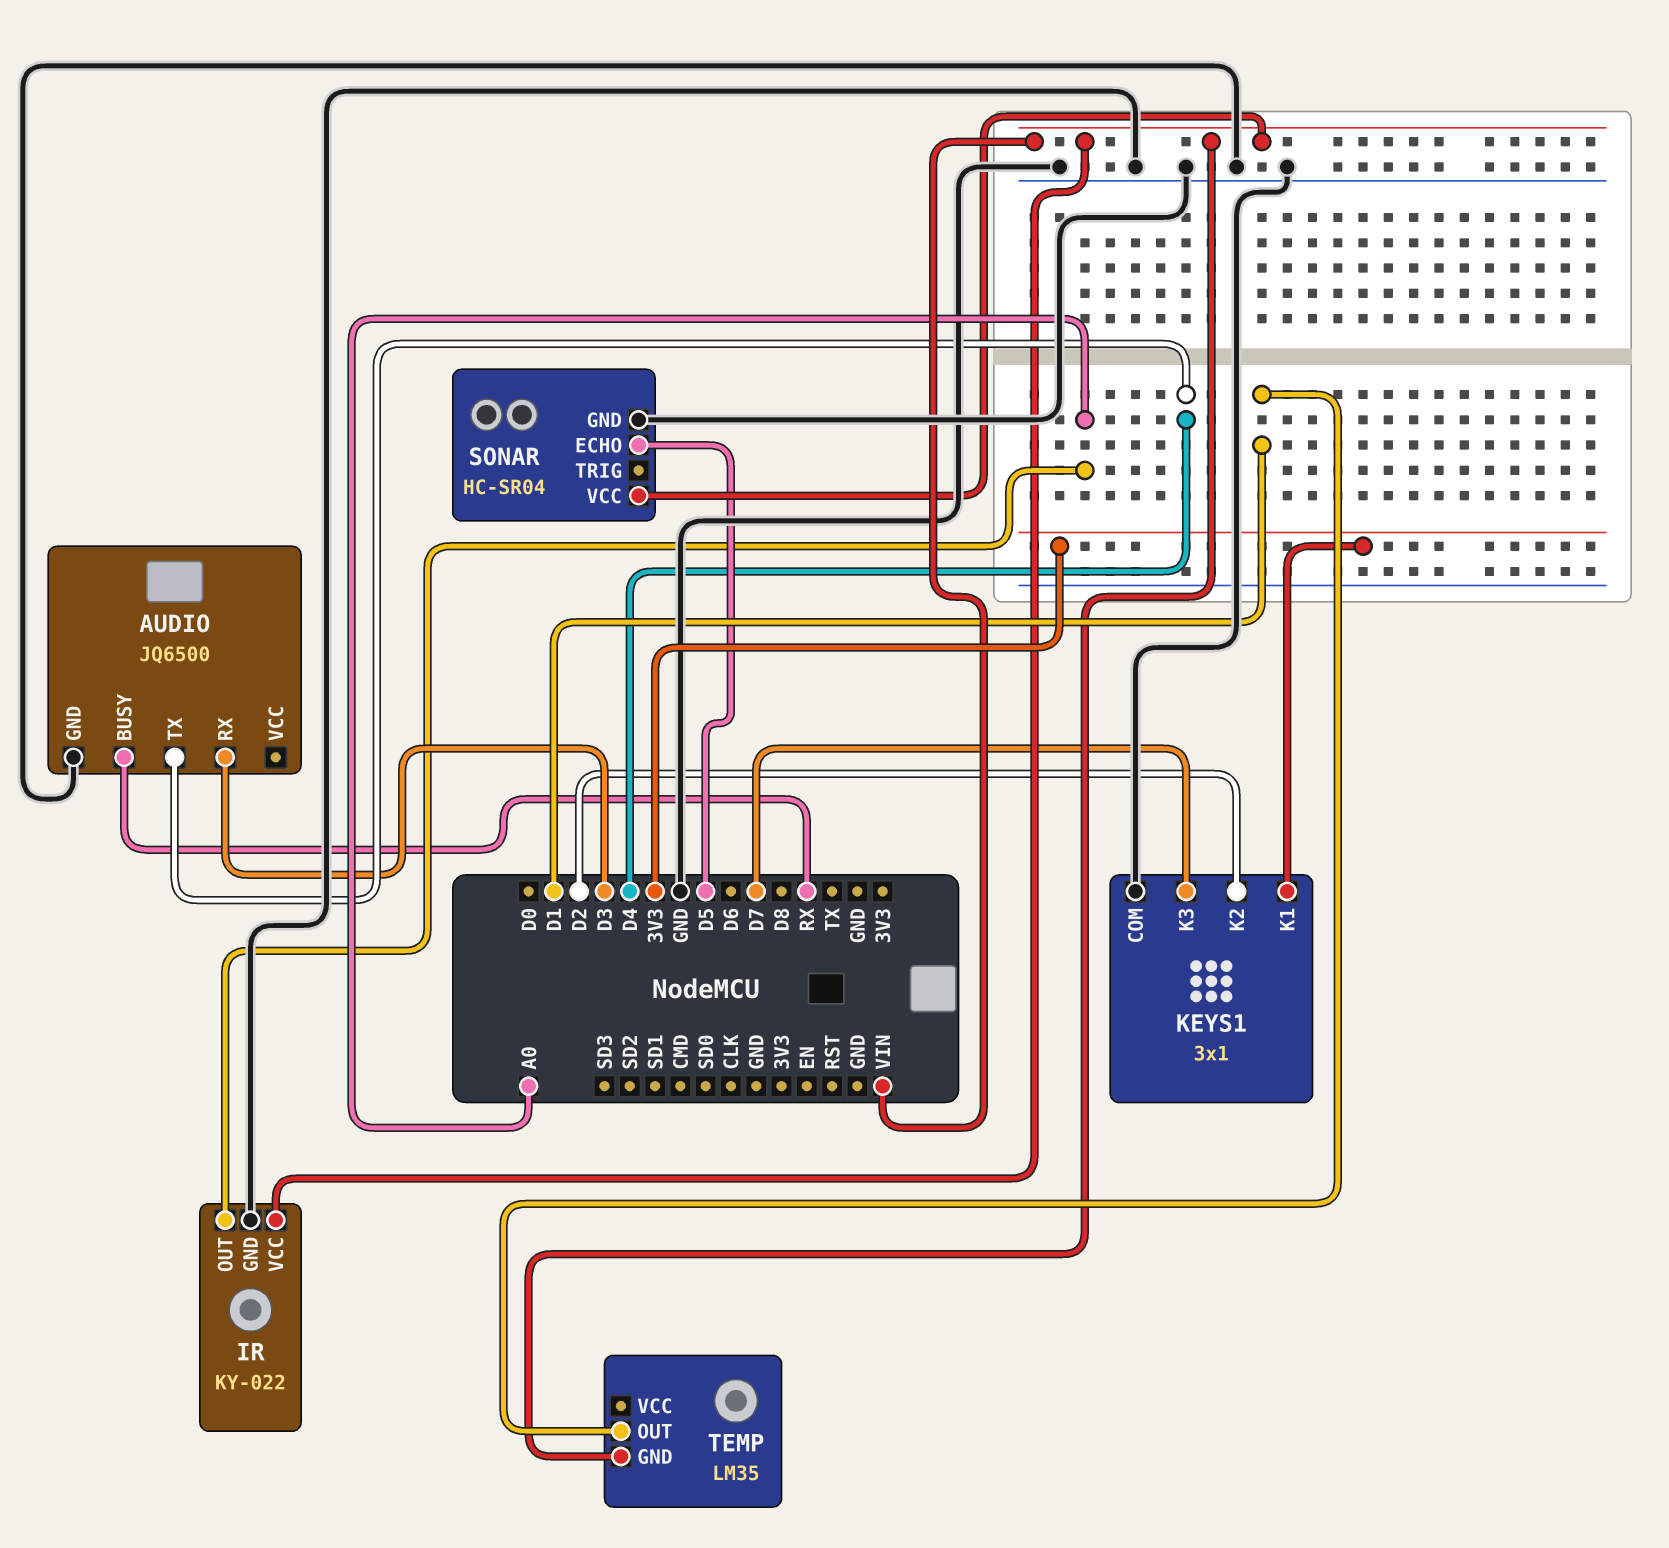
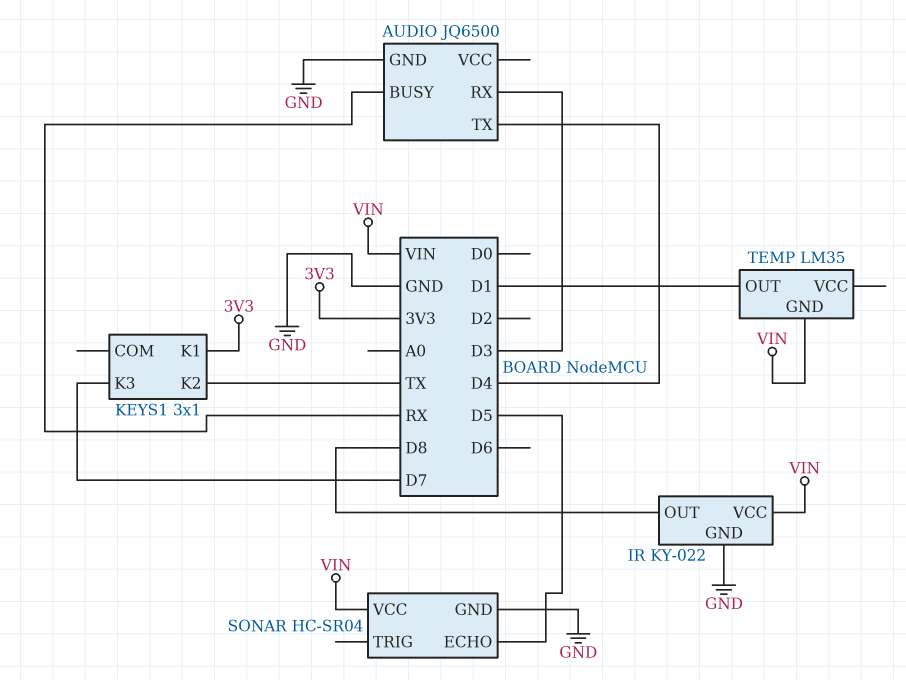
IR pin OUT: A0 -> D8
KEYS1 pin COM: GND -> none
KEYS1 pin K2: D2 -> TX

